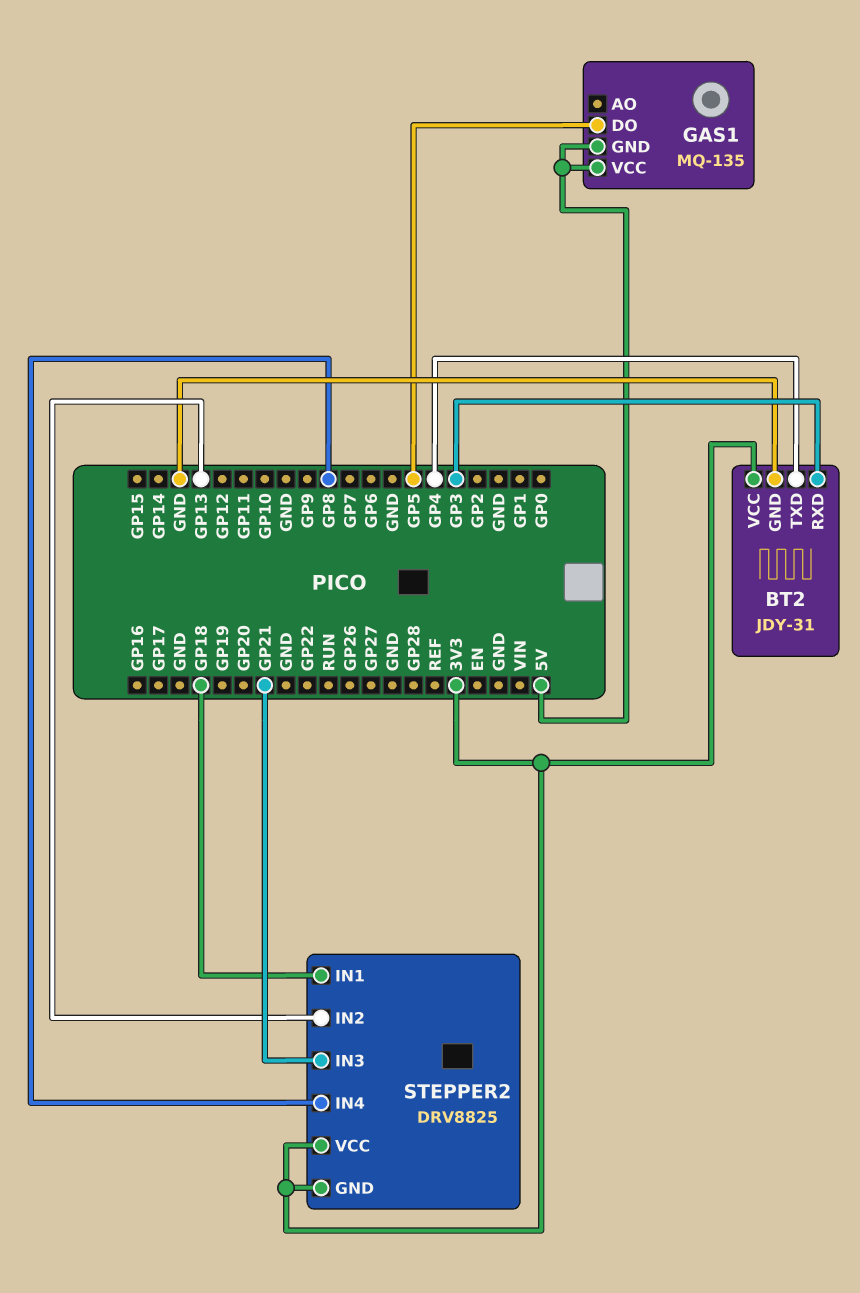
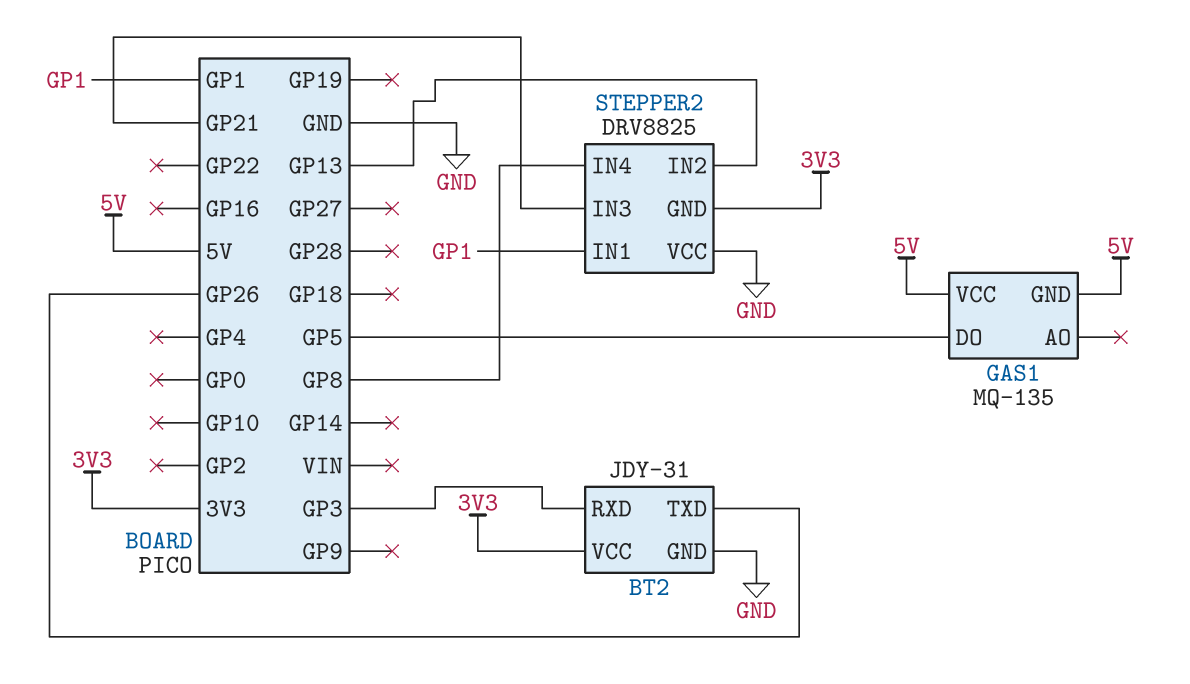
BT2 pin TXD: GP4 -> GP26
STEPPER2 pin IN1: GP18 -> GP1
STEPPER2 pin VCC: 3V3 -> GND

